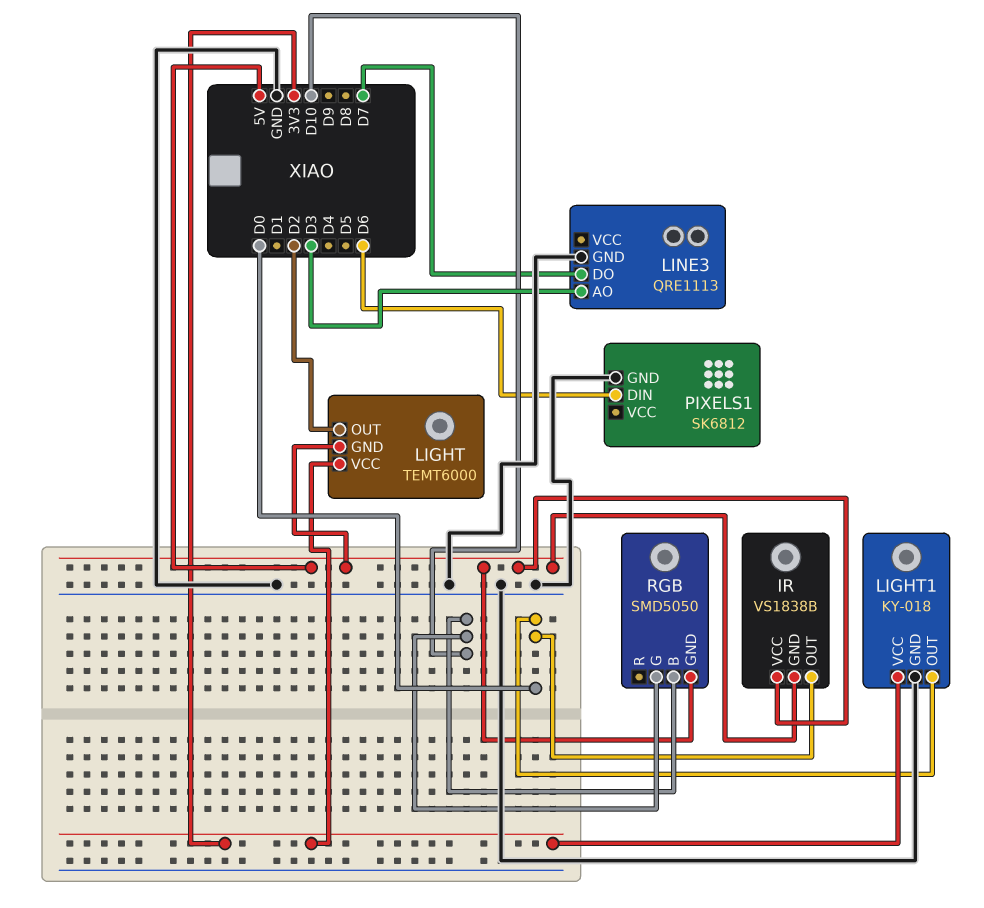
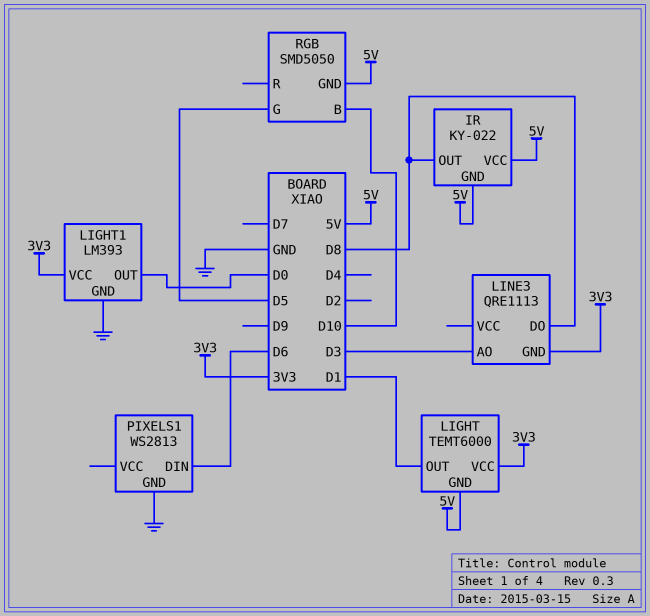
IR: VS1838B -> KY-022
IR pin OUT: D0 -> D8
LIGHT pin OUT: D2 -> D1
LIGHT1: KY-018 -> LM393
LINE3 pin DO: D7 -> D8
LINE3 pin GND: GND -> 3V3
PIXELS1: SK6812 -> WS2813
RGB pin G: D10 -> D5

